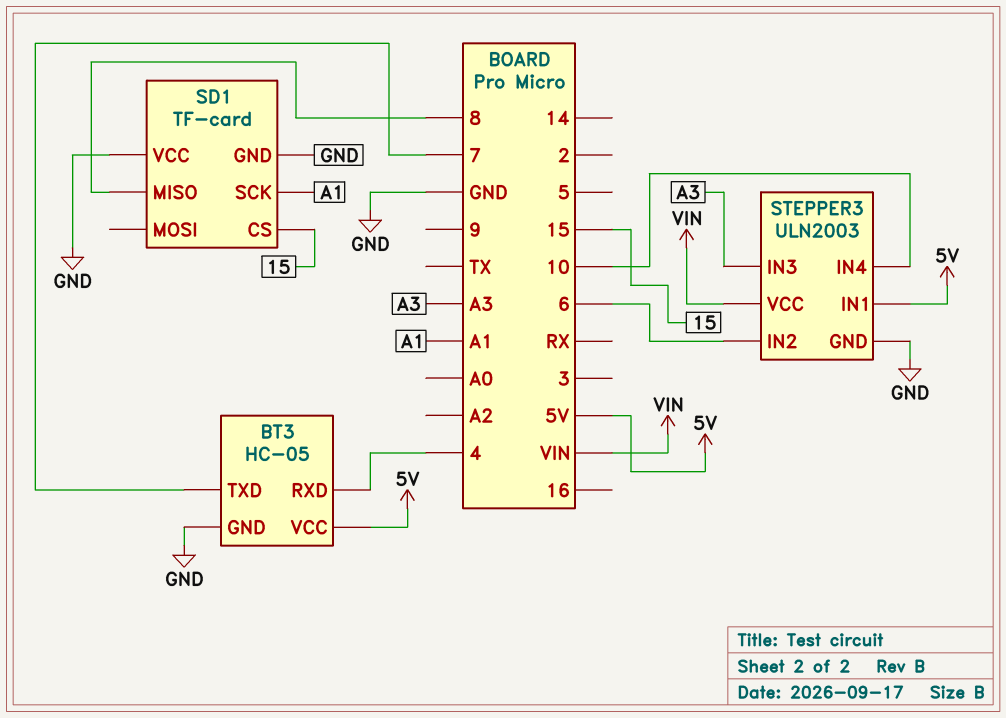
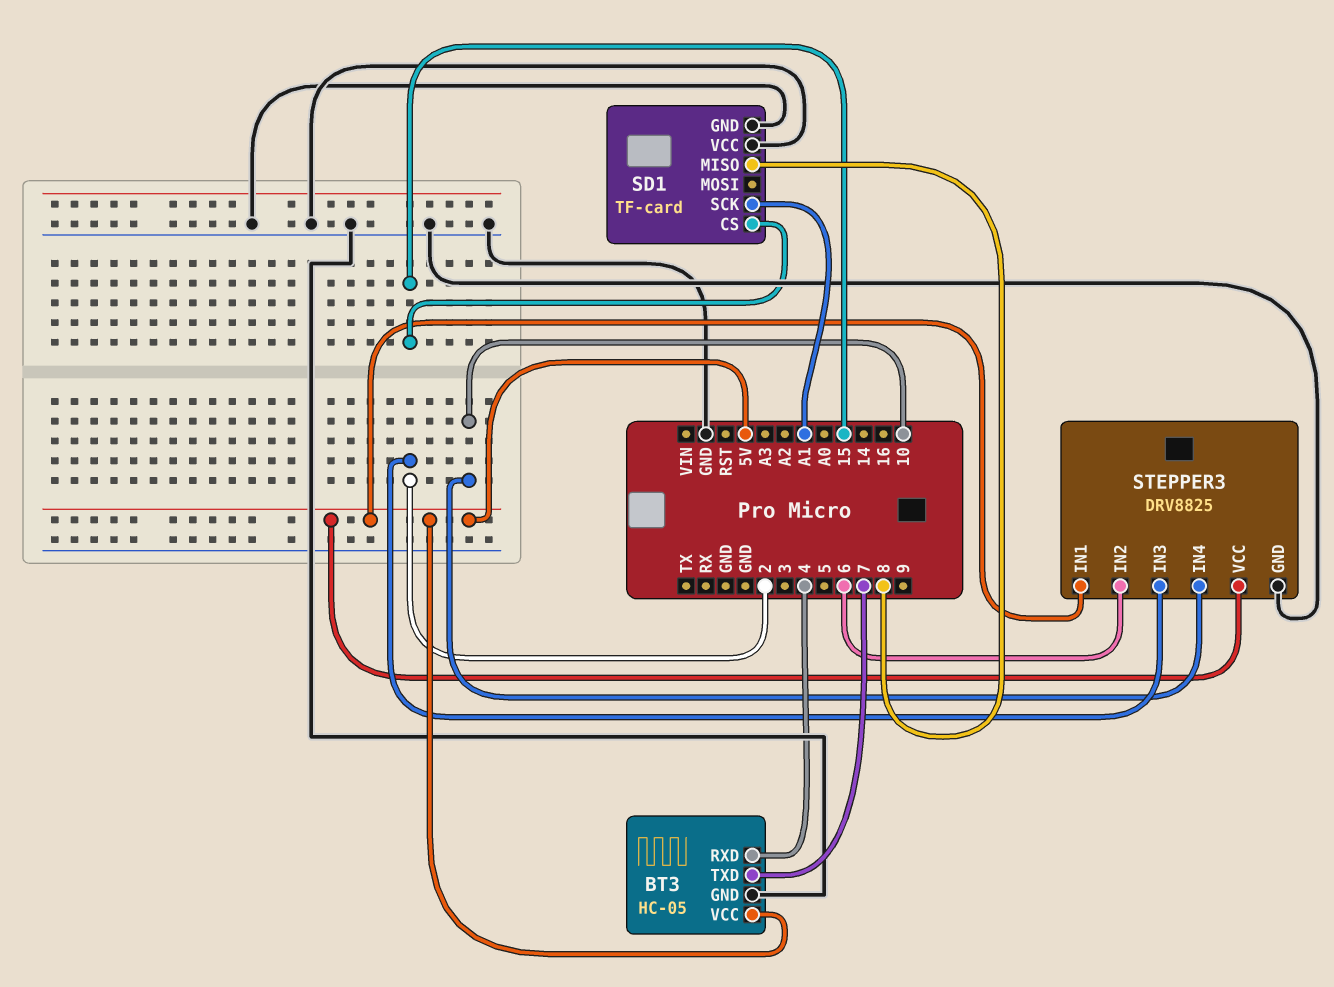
STEPPER3: ULN2003 -> DRV8825
STEPPER3 pin IN3: A3 -> 2
STEPPER3 pin VCC: VIN -> 5V

